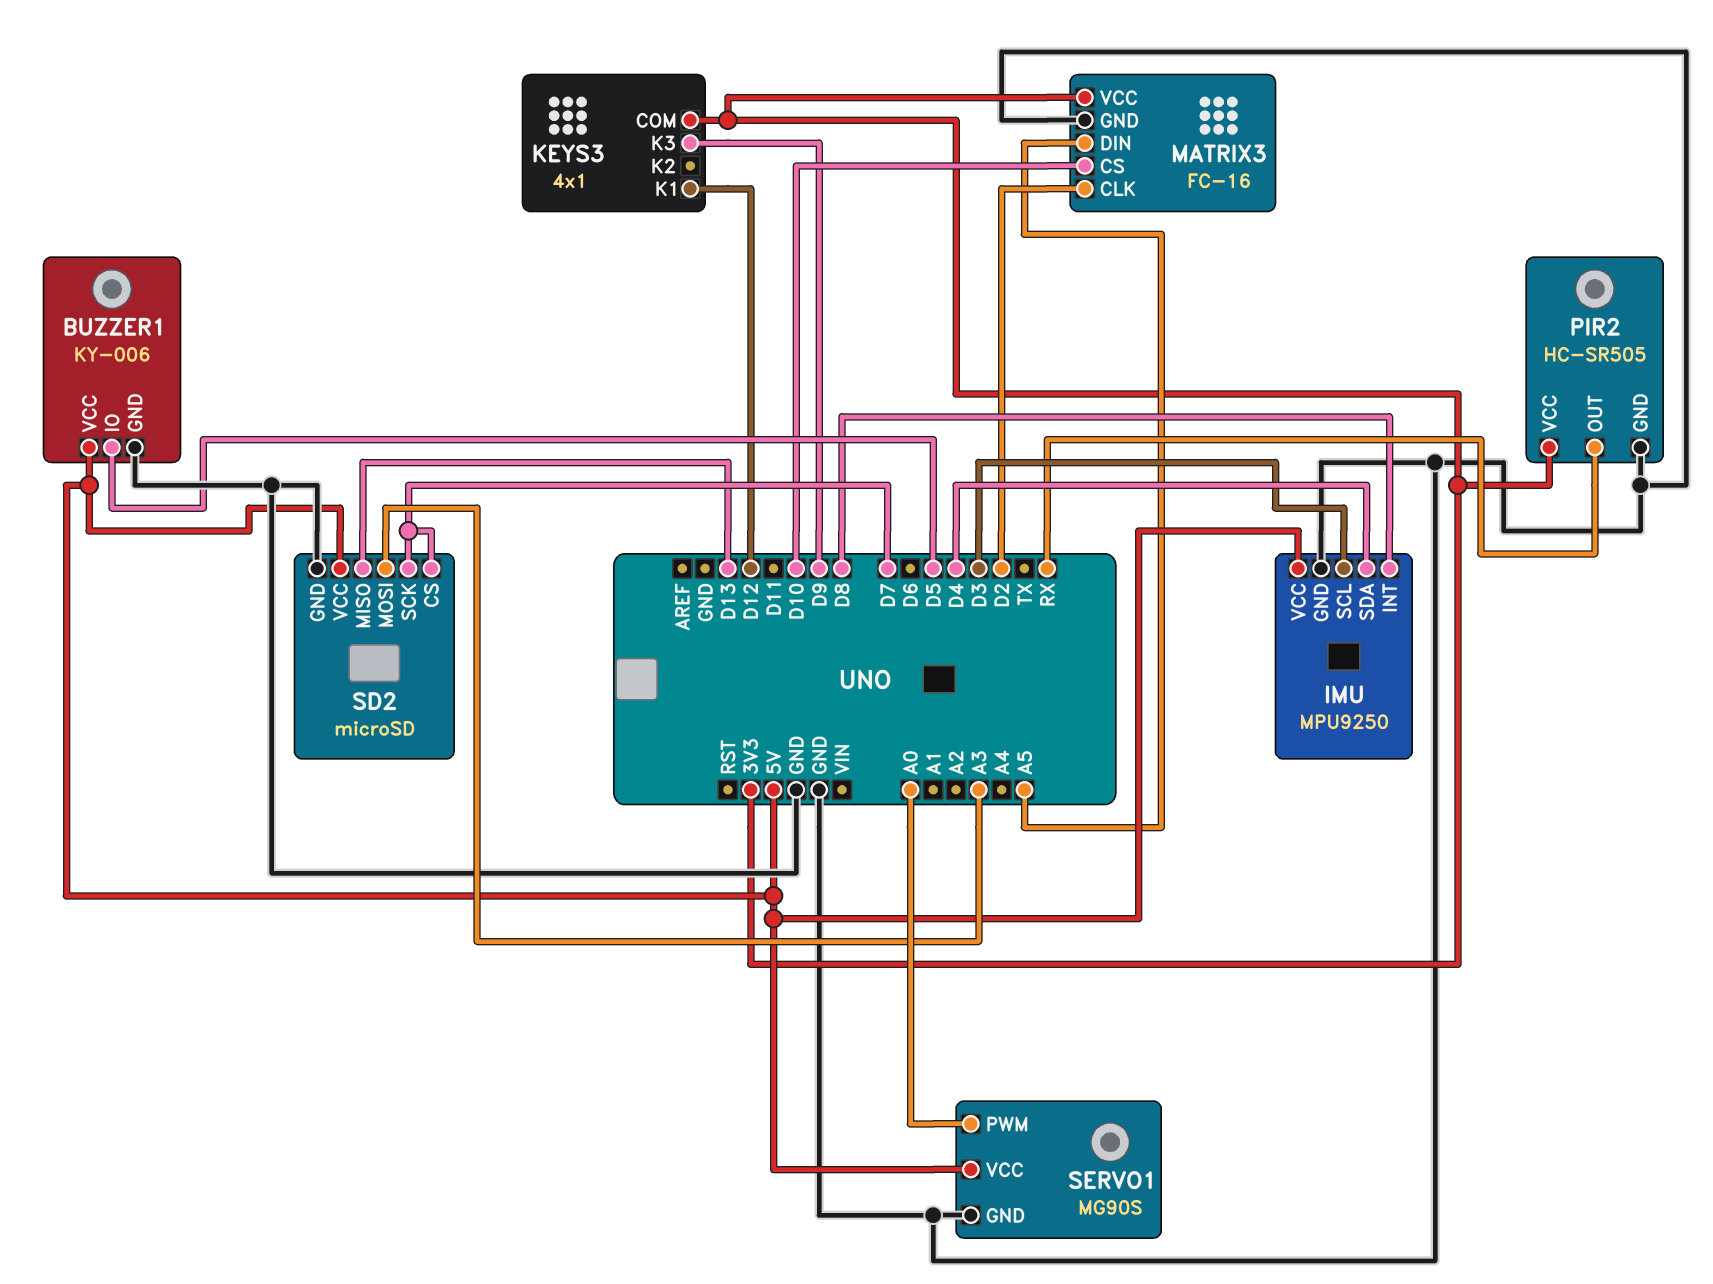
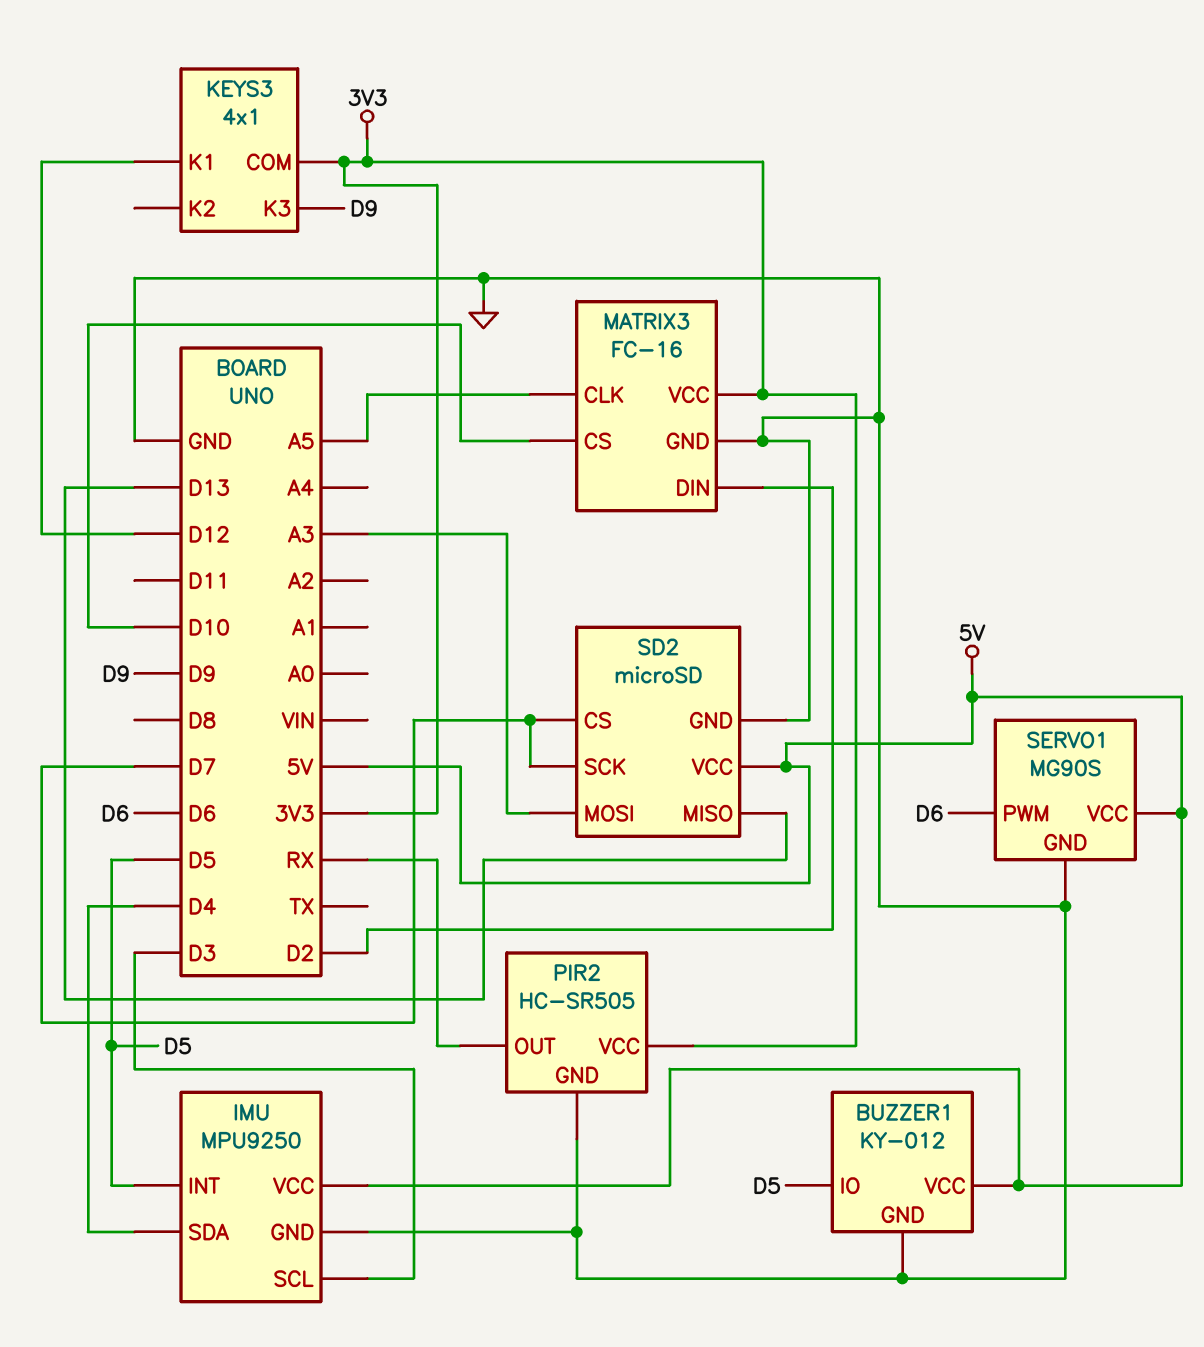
BUZZER1: KY-006 -> KY-012
IMU pin INT: D8 -> D5
MATRIX3 pin CLK: D2 -> A5
MATRIX3 pin DIN: A5 -> D2
SERVO1 pin PWM: A0 -> D6

